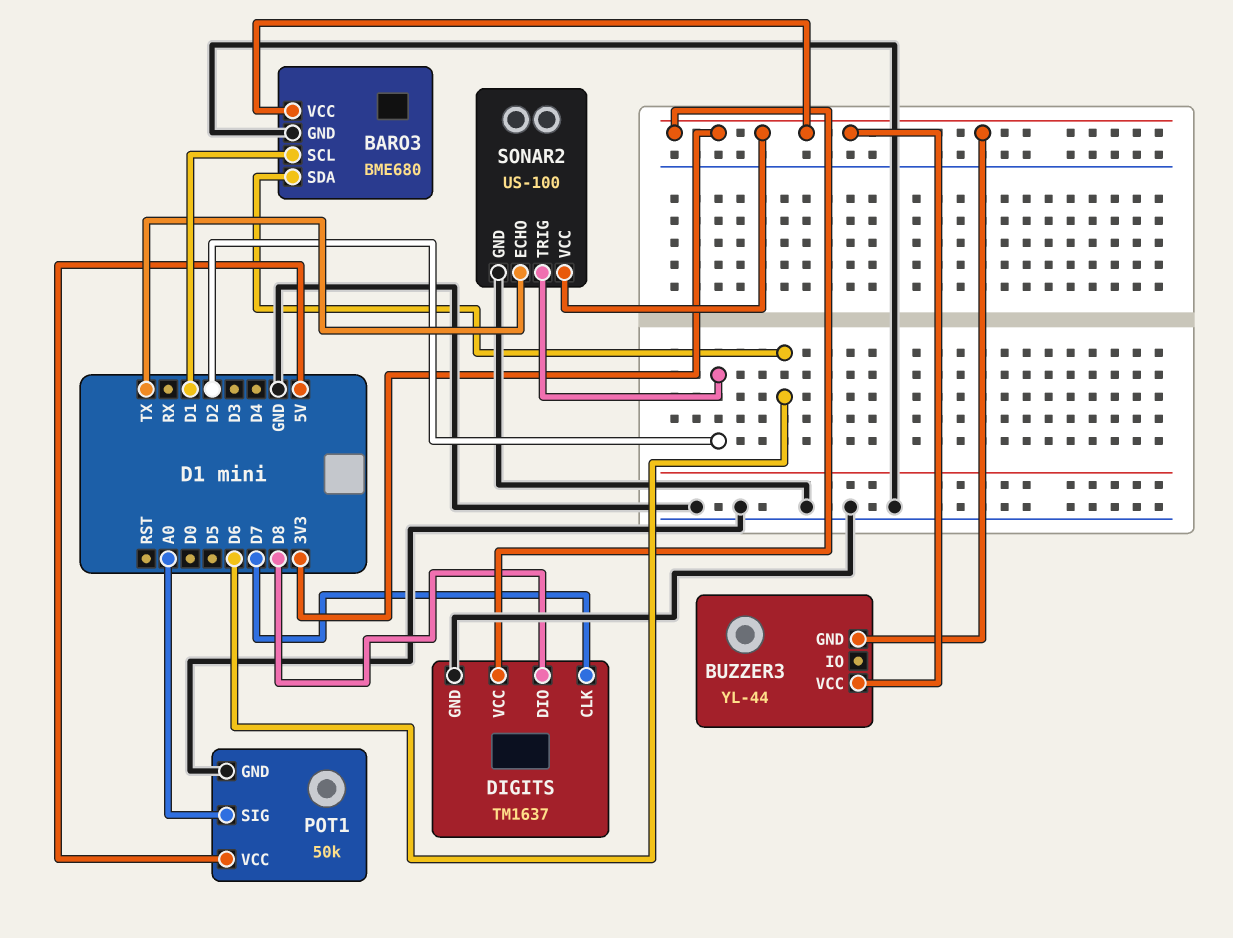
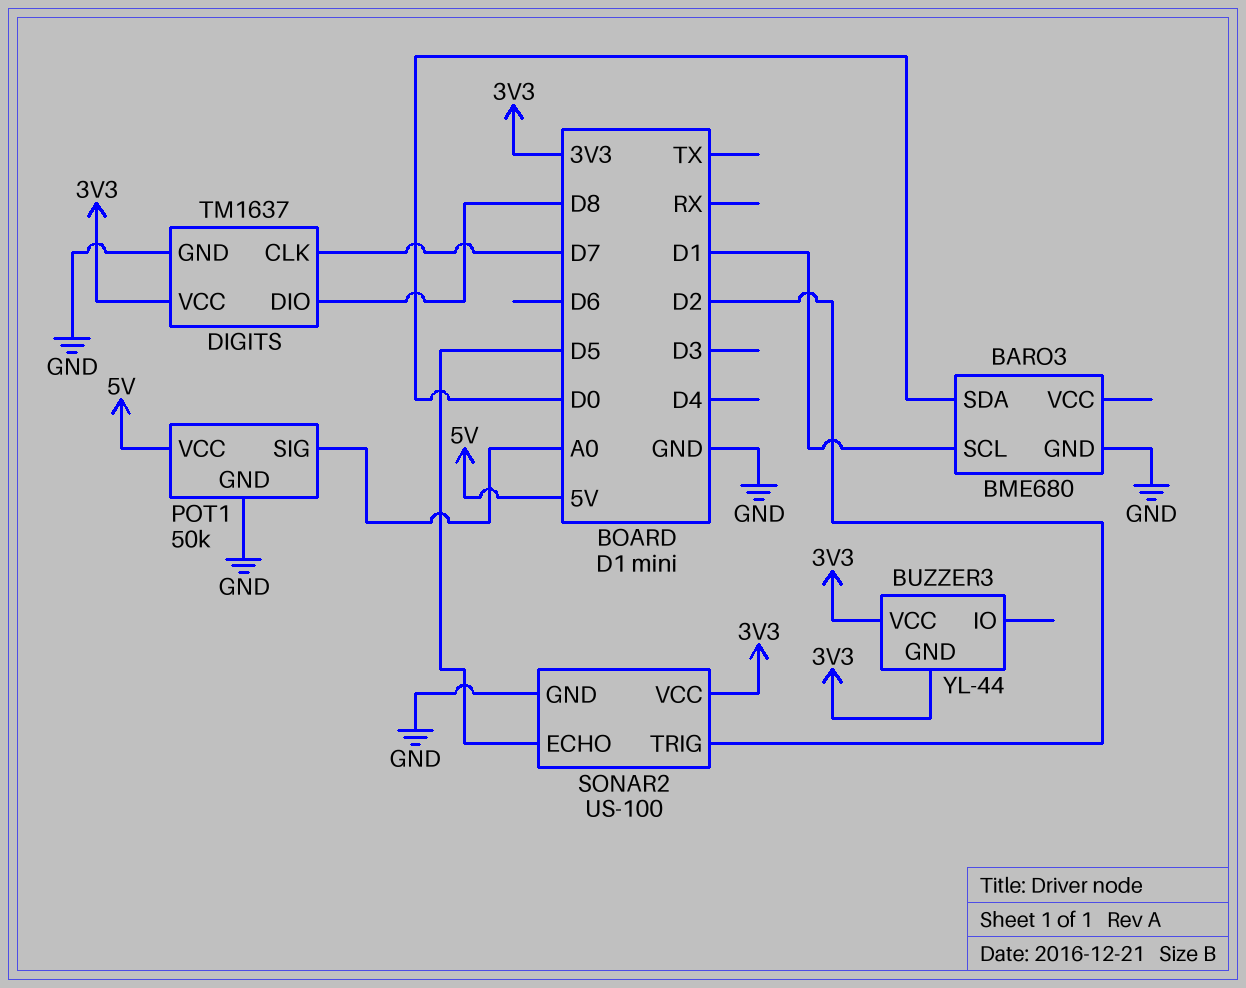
BARO3 pin SDA: D6 -> D0
BARO3 pin VCC: 3V3 -> none
SONAR2 pin ECHO: TX -> D5

